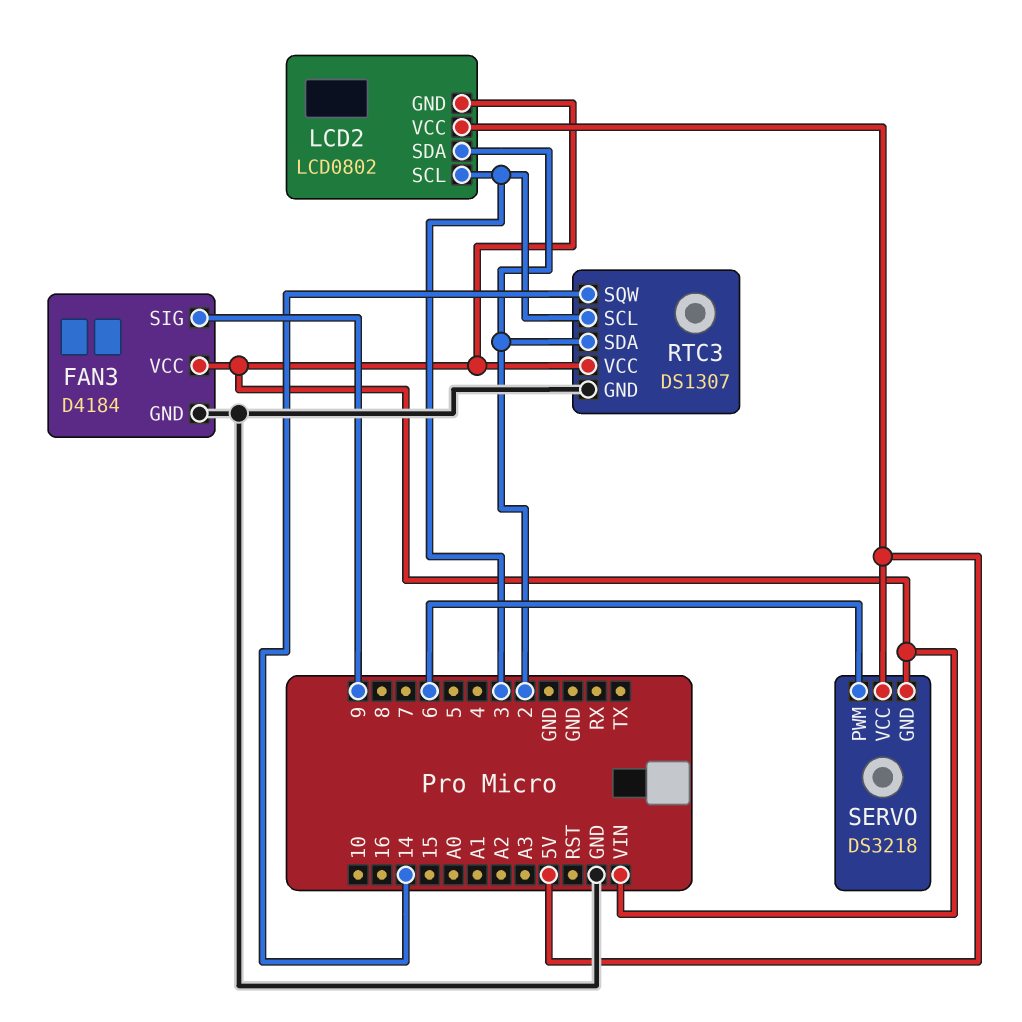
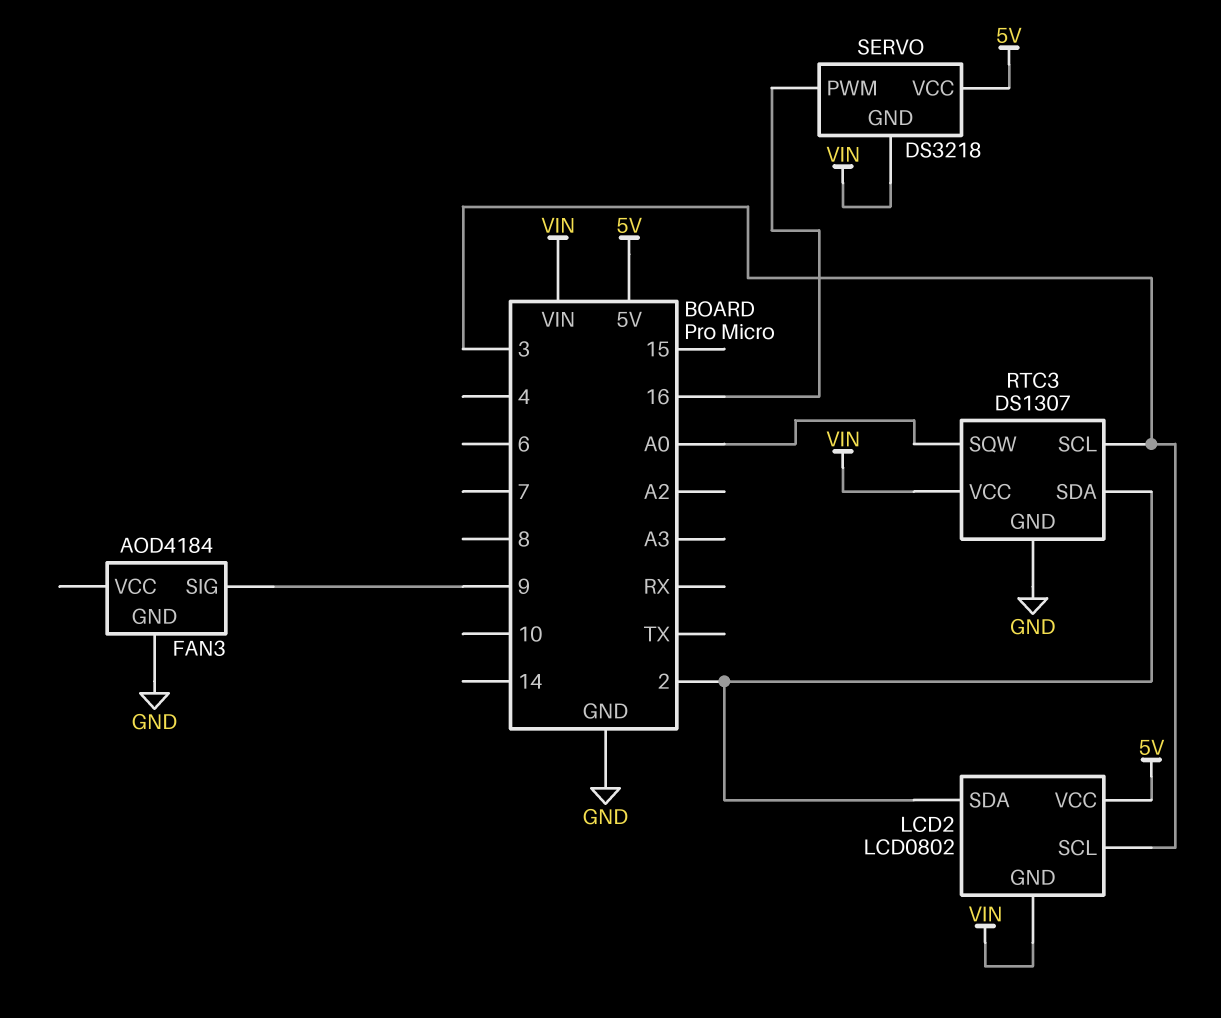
FAN3: D4184 -> AOD4184
FAN3 pin VCC: VIN -> none
RTC3 pin SQW: 14 -> A0
SERVO pin PWM: 6 -> 16

